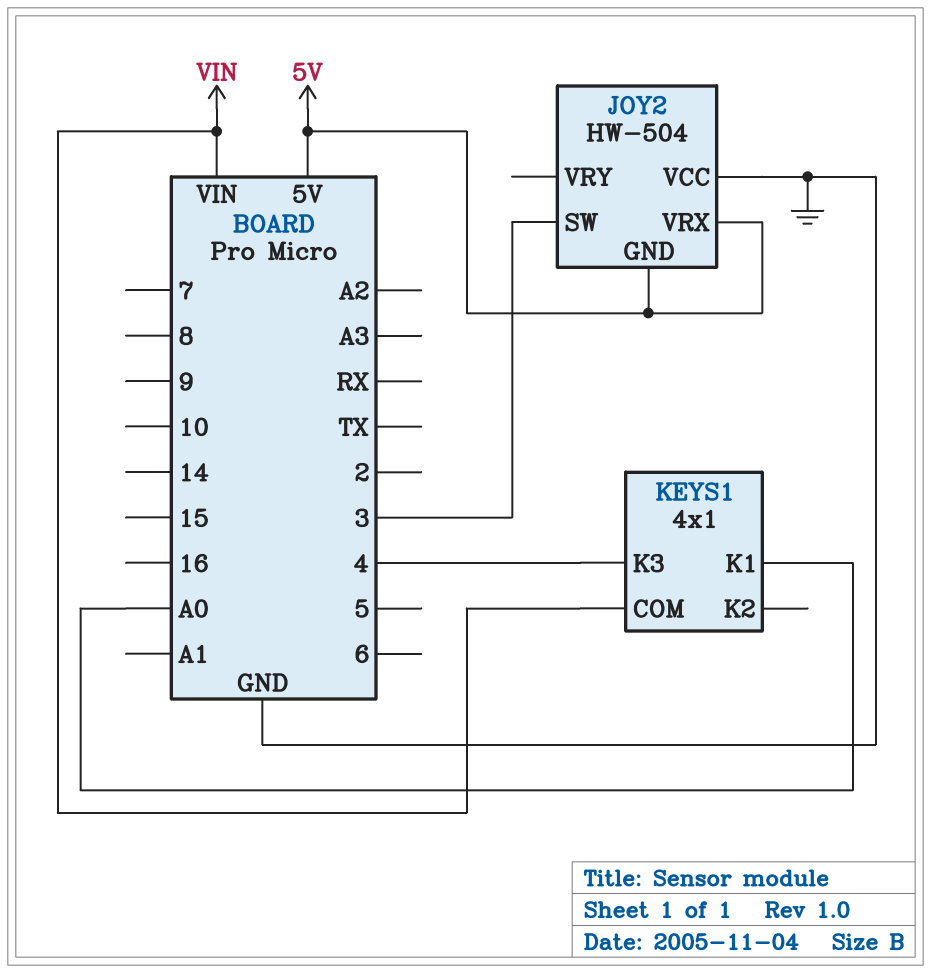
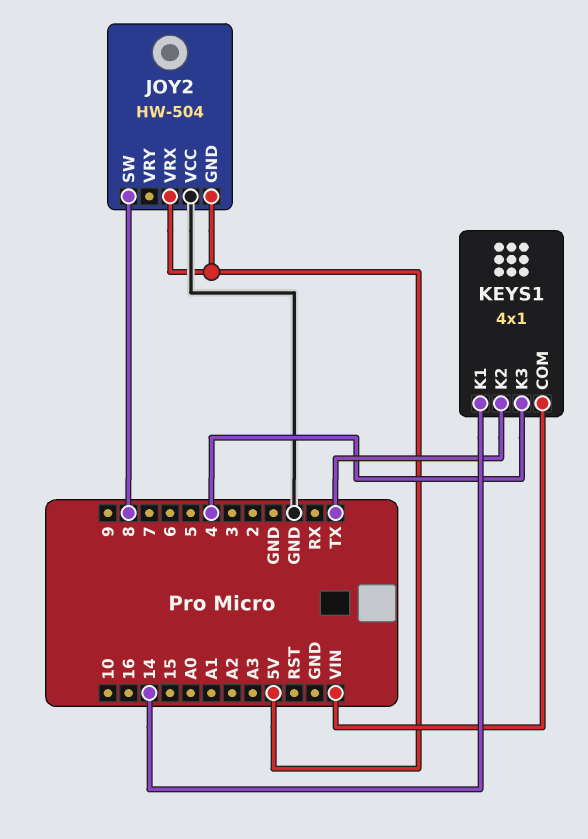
JOY2 pin SW: 3 -> 8
KEYS1 pin K1: A0 -> 14
KEYS1 pin K2: none -> TX

